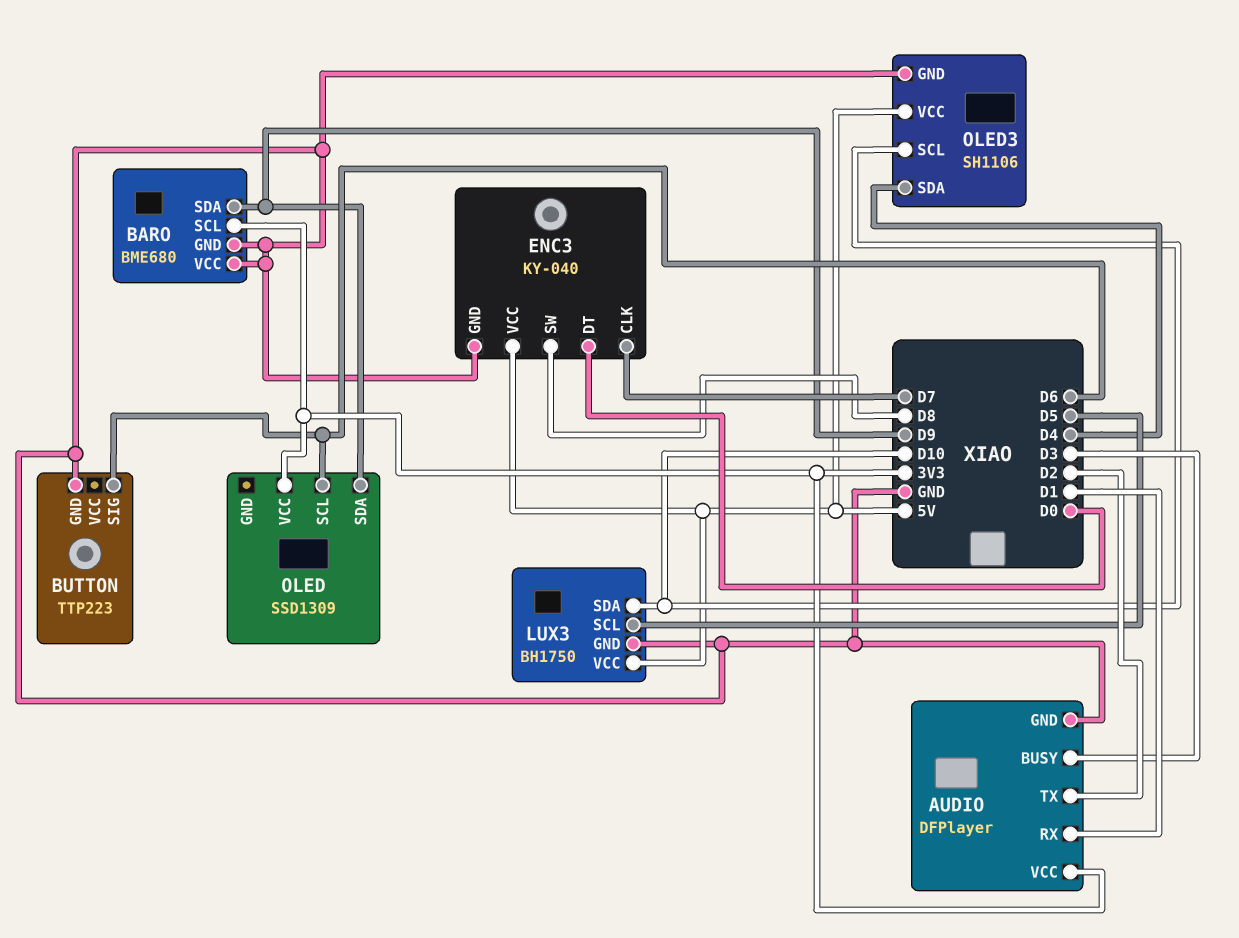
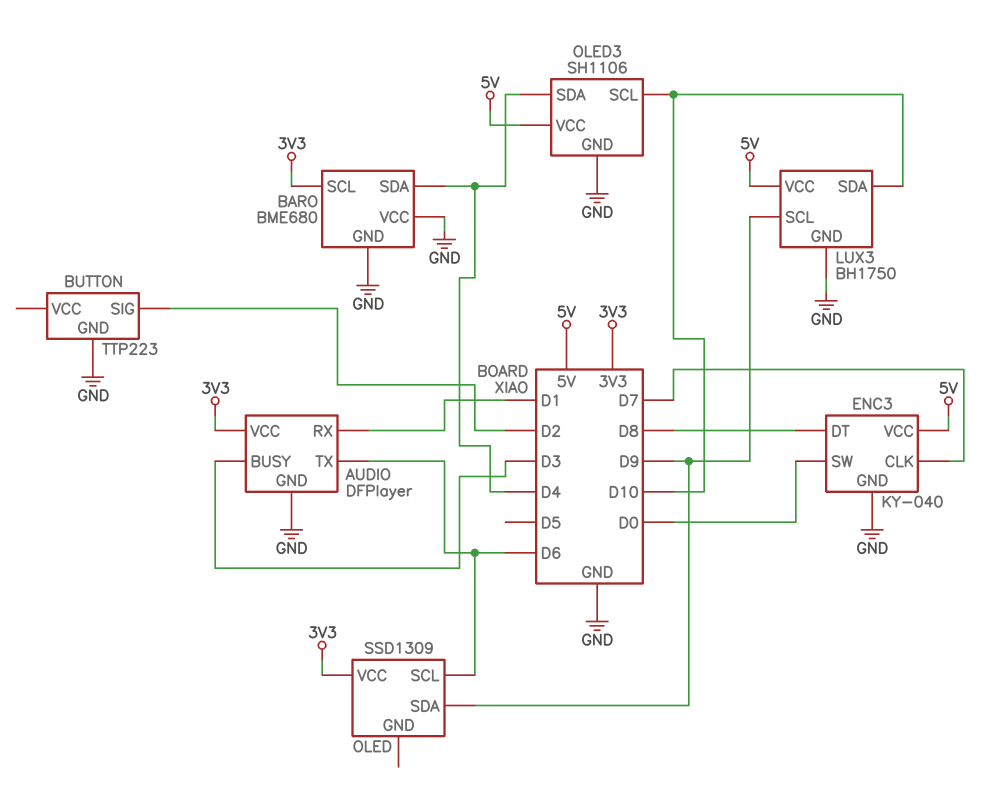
AUDIO pin TX: D2 -> D6
BARO pin SDA: D9 -> D4
BUTTON pin SIG: D6 -> D2
ENC3 pin DT: D0 -> D8
ENC3 pin SW: D8 -> D0
LUX3 pin SCL: D5 -> D9

